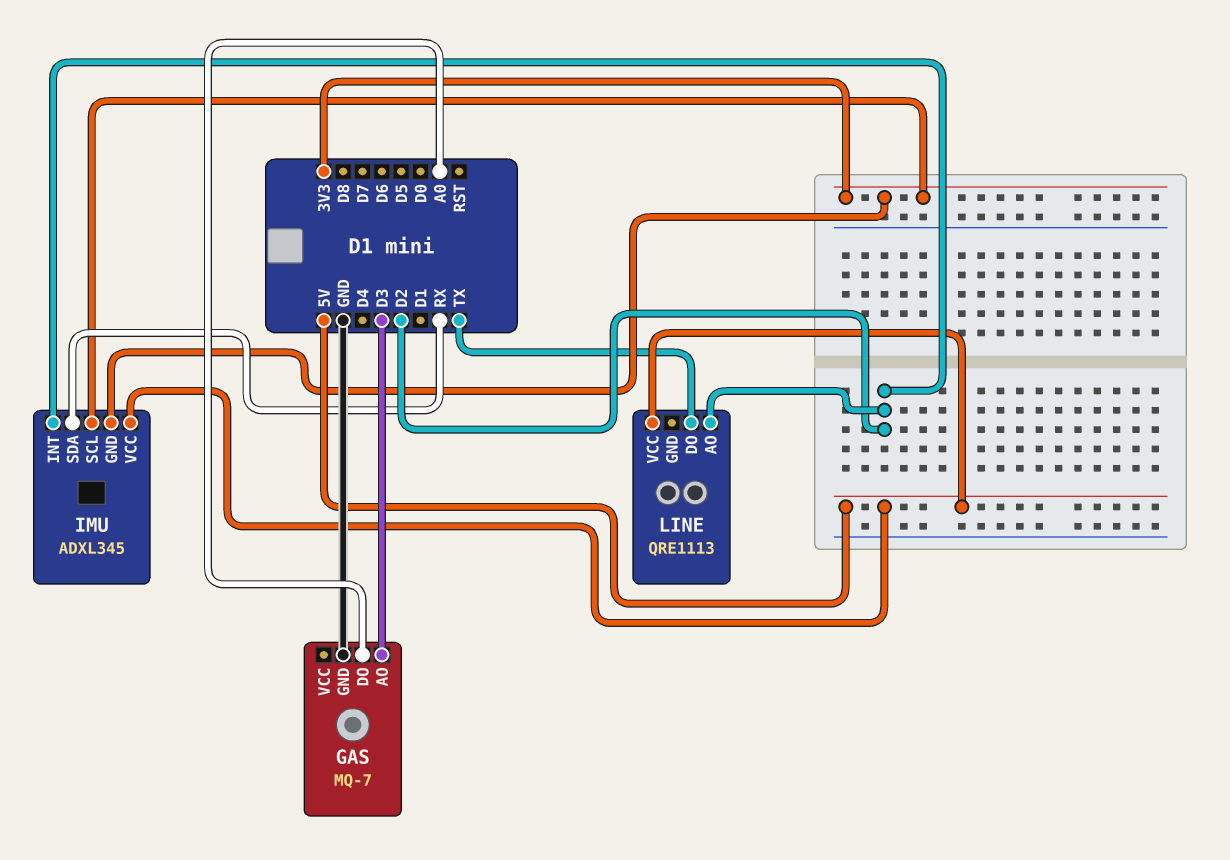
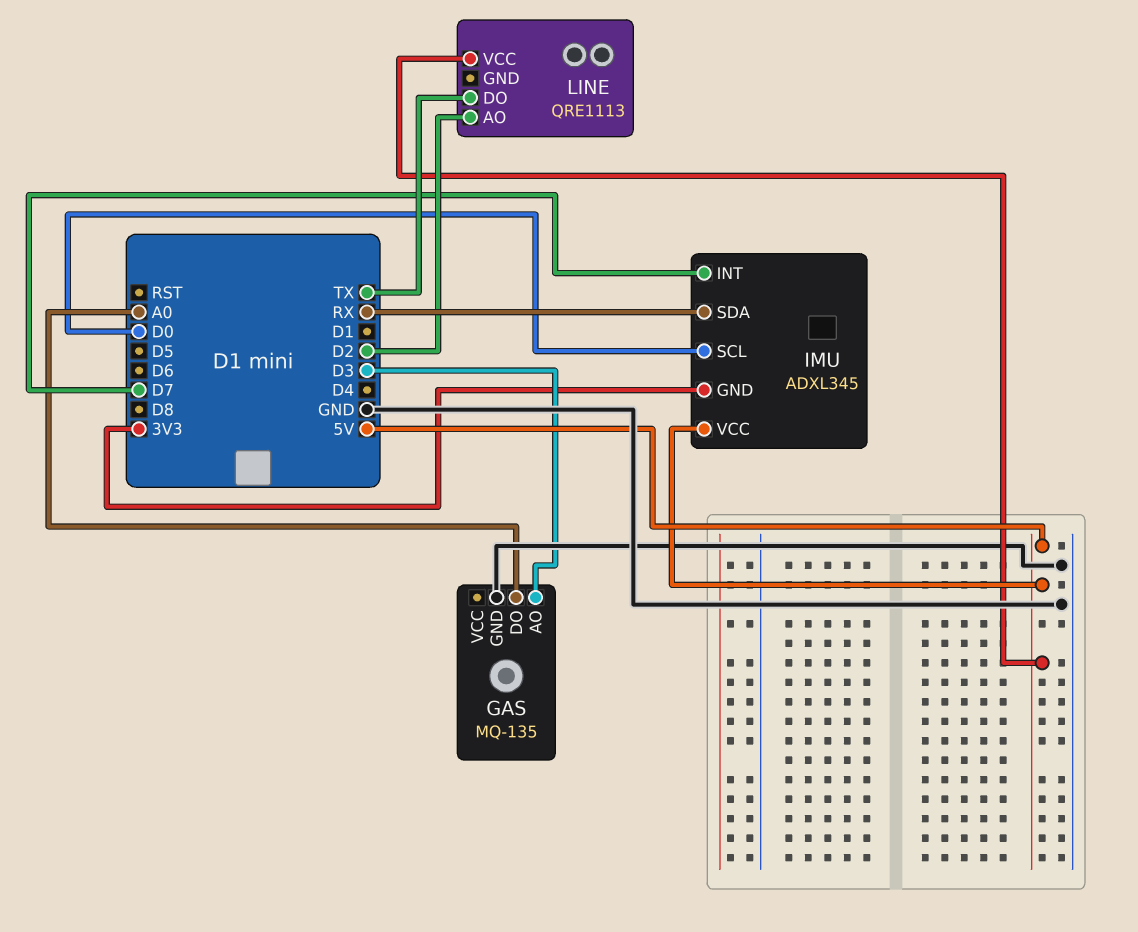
GAS: MQ-7 -> MQ-135
IMU pin INT: D2 -> D7
IMU pin SCL: 3V3 -> D0

